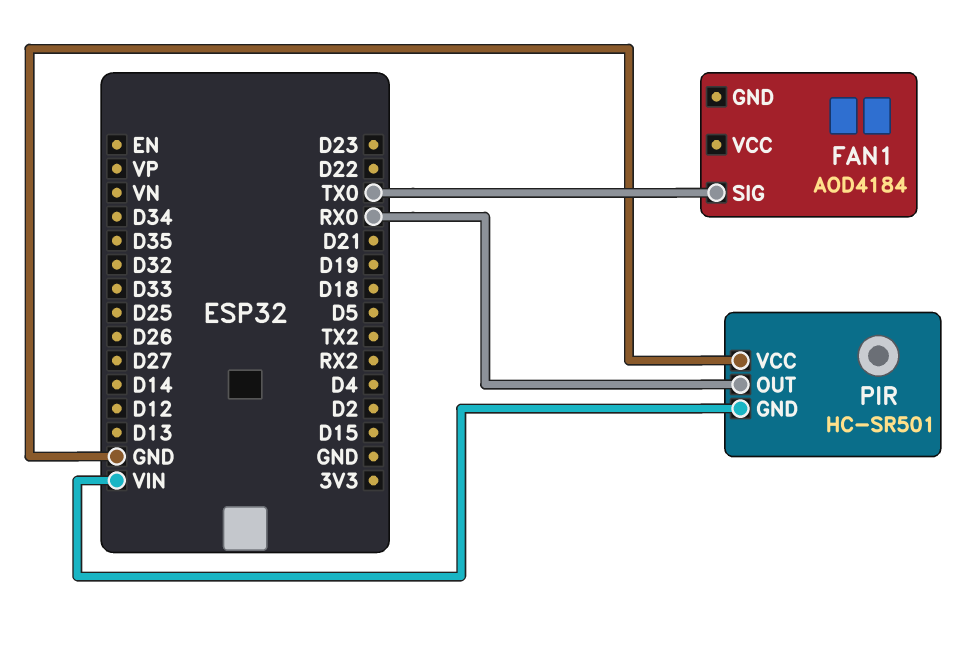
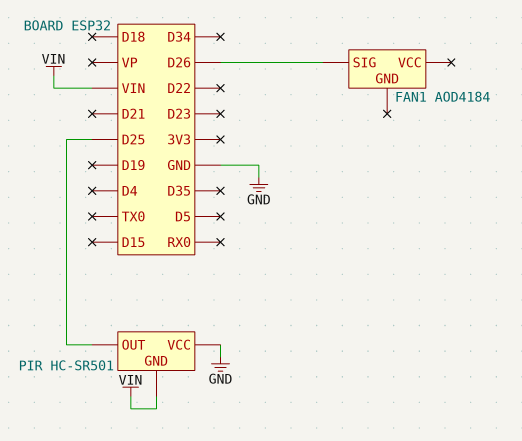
FAN1 pin SIG: TX0 -> D26
PIR pin OUT: RX0 -> D25

